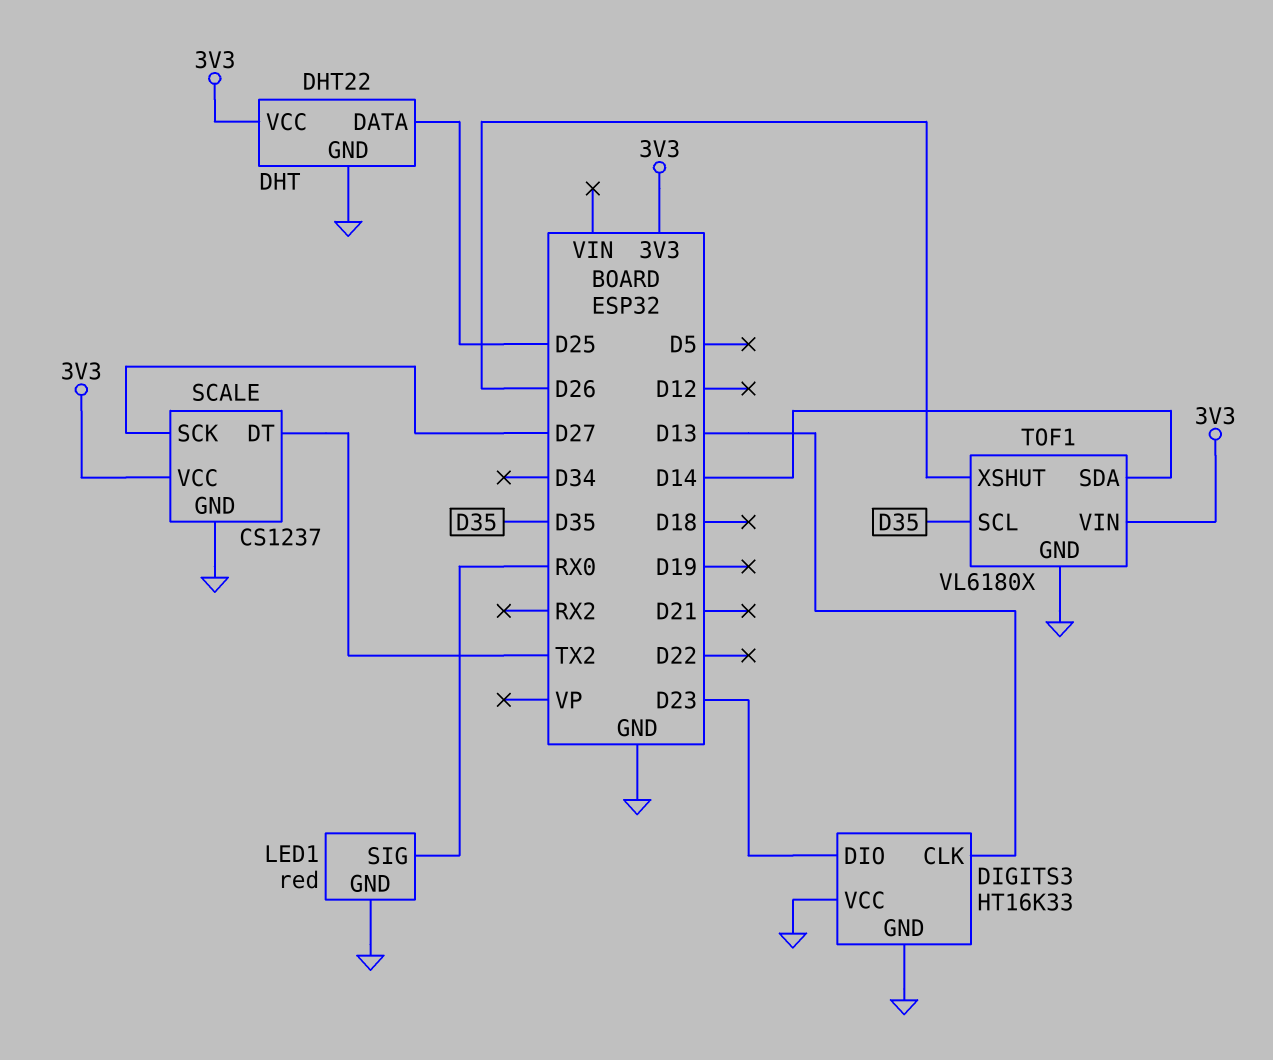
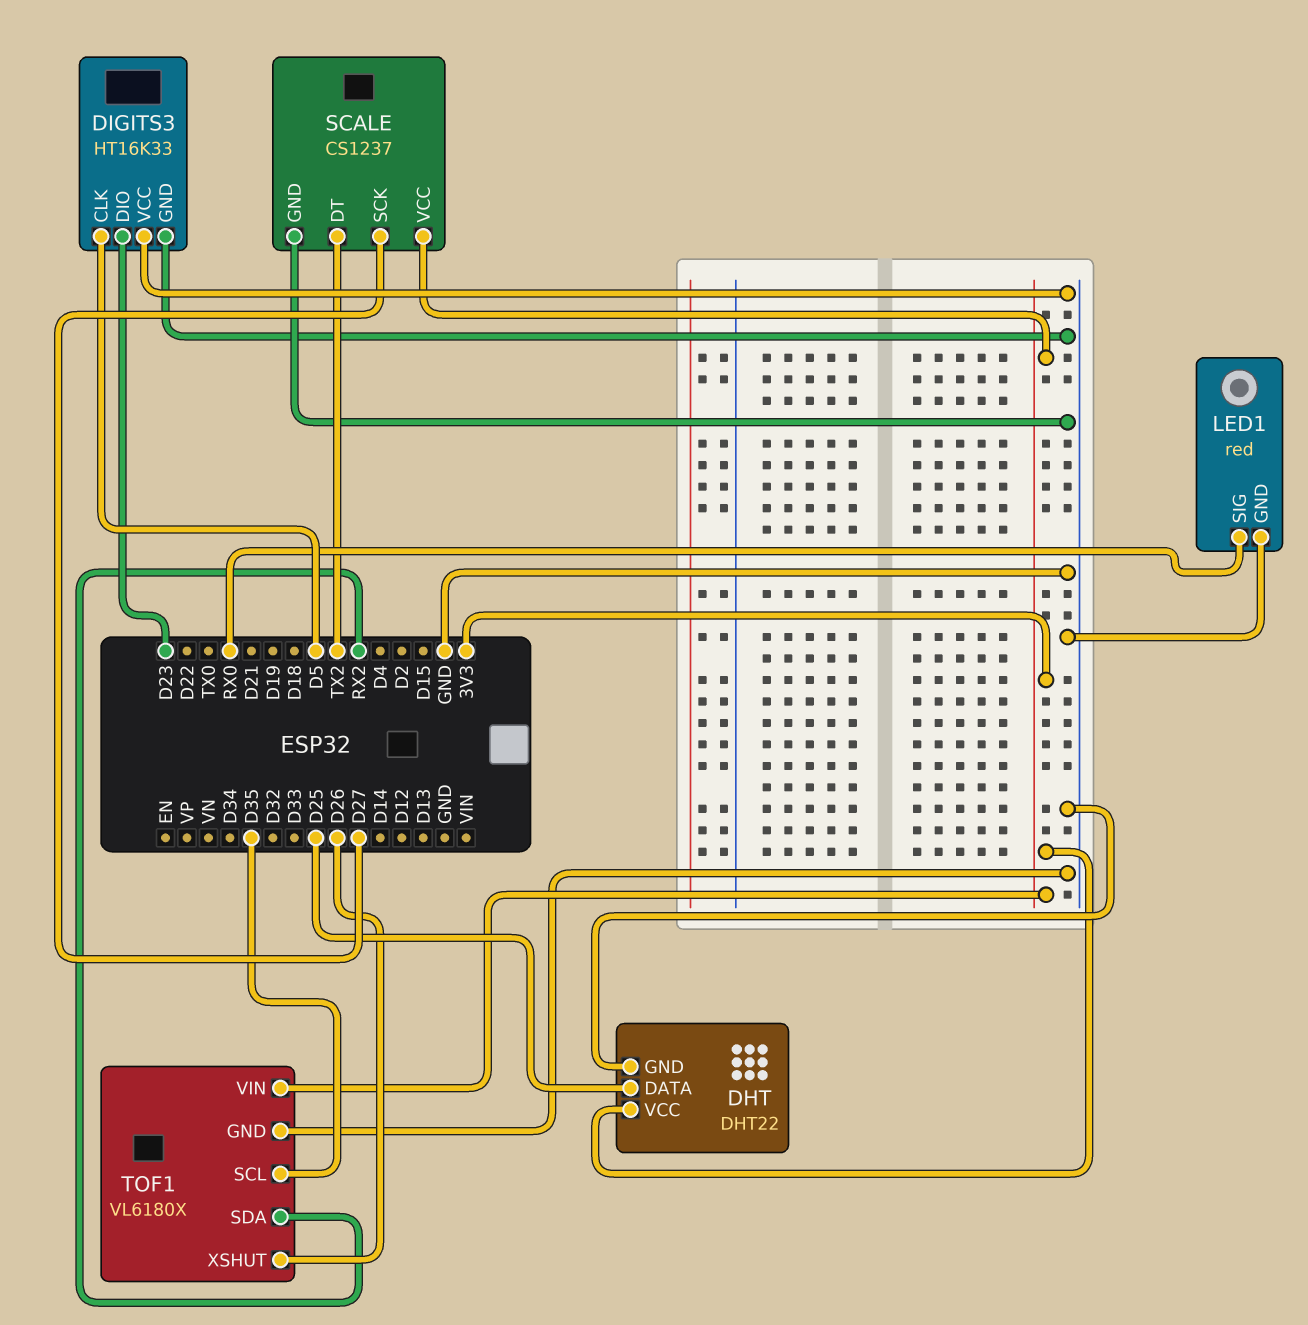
DIGITS3 pin CLK: D13 -> D5
TOF1 pin SDA: D14 -> RX2

